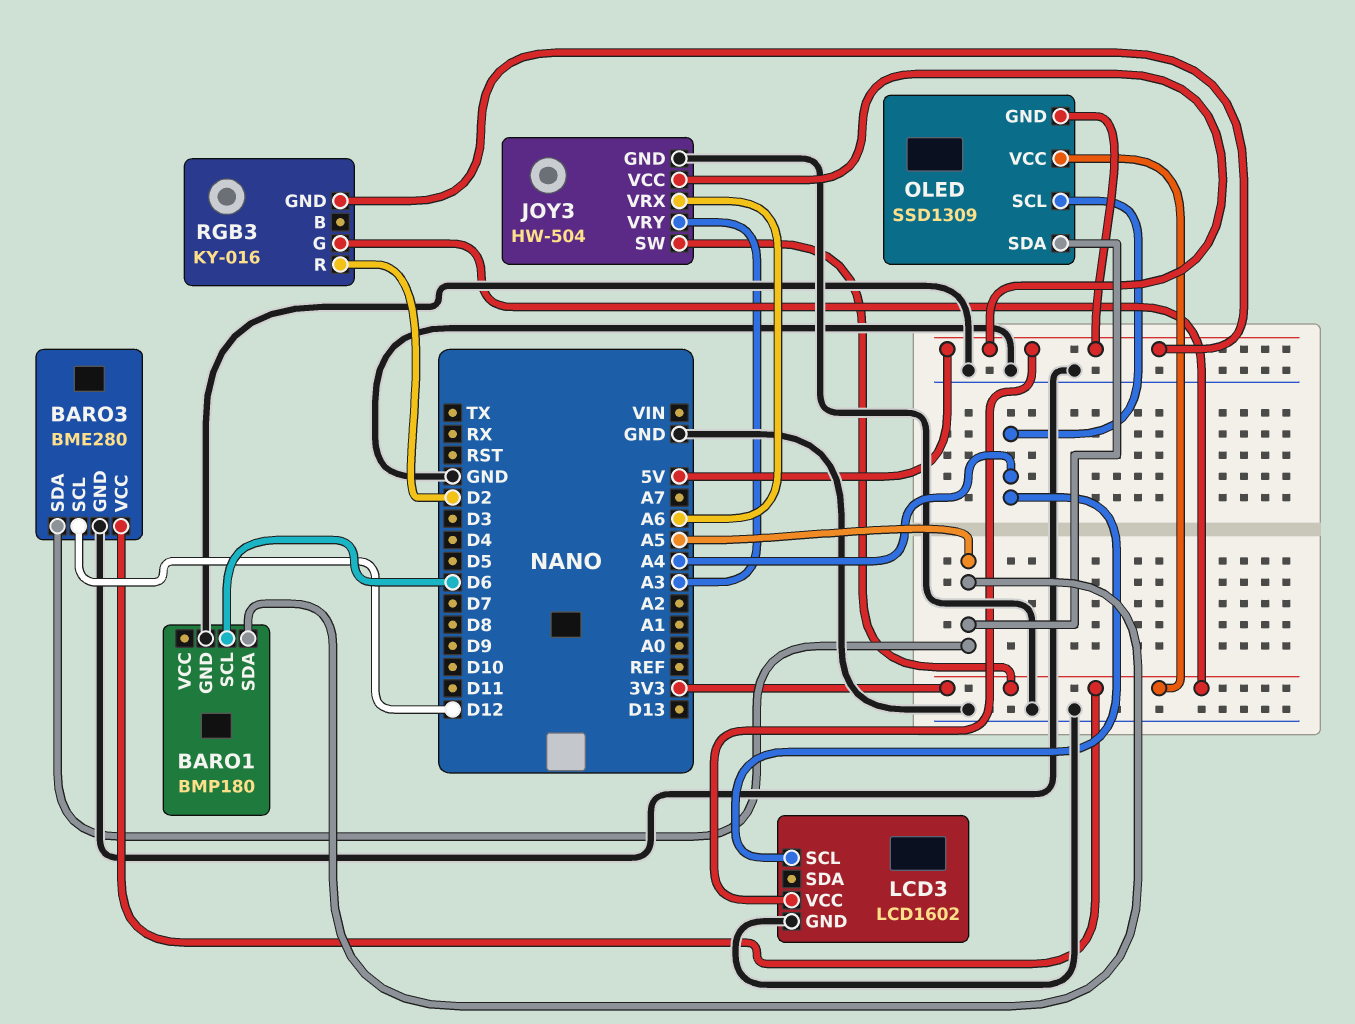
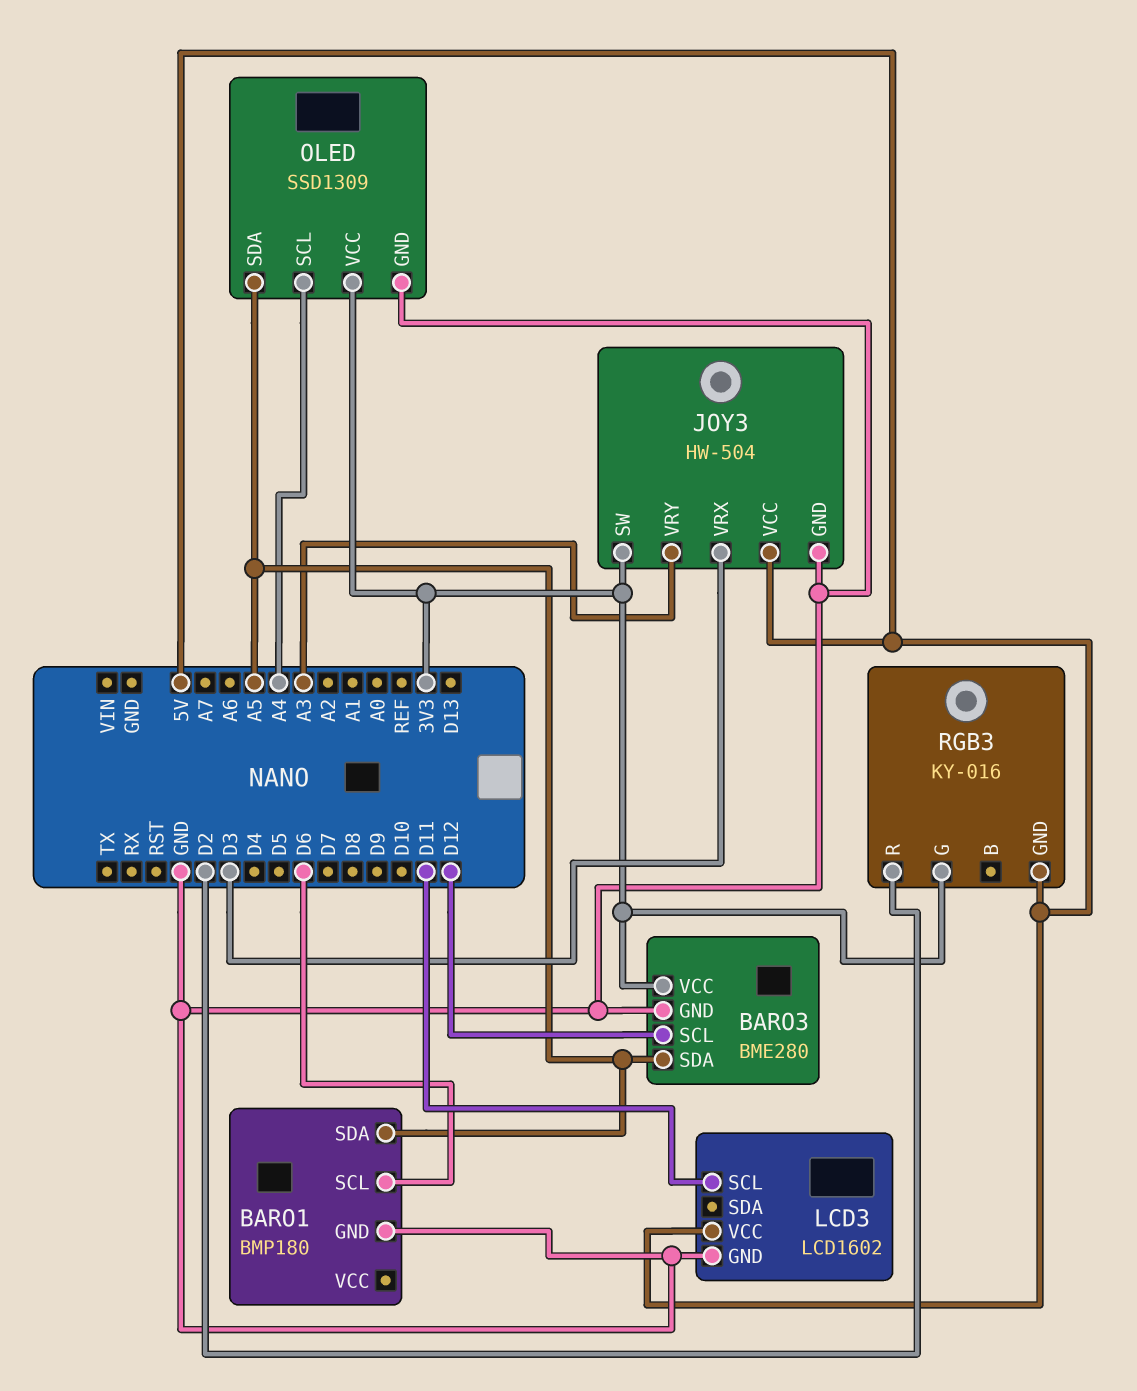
JOY3 pin VRX: A6 -> D3
LCD3 pin SCL: A4 -> D11
OLED pin GND: 5V -> GND

